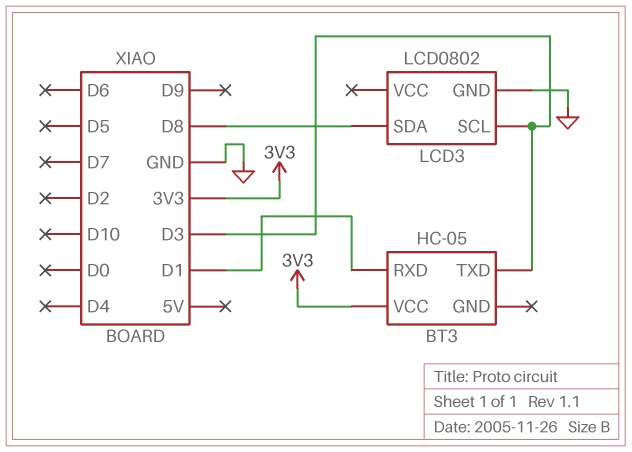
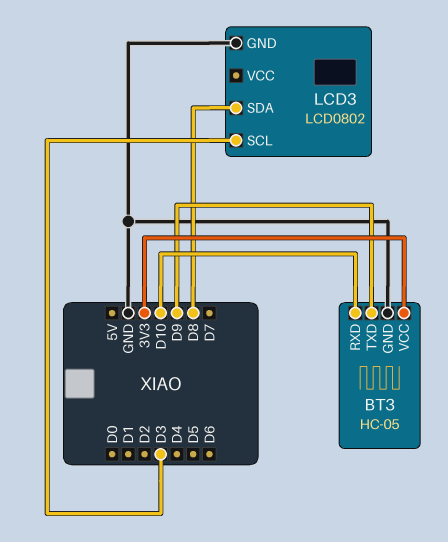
BT3 pin GND: none -> GND
BT3 pin RXD: D1 -> D10
BT3 pin TXD: D3 -> D9

